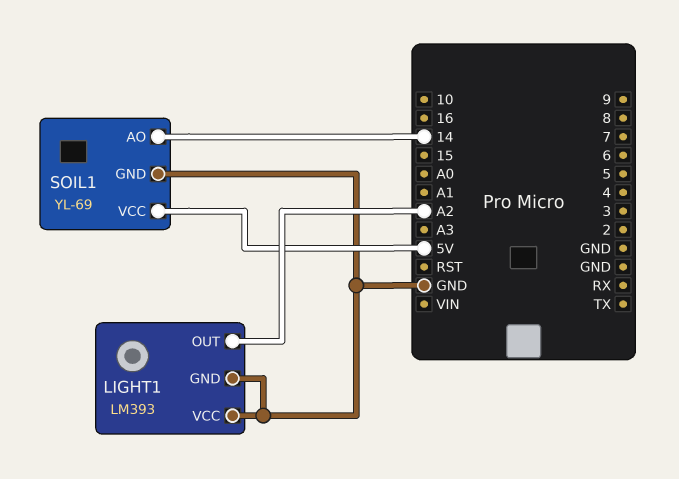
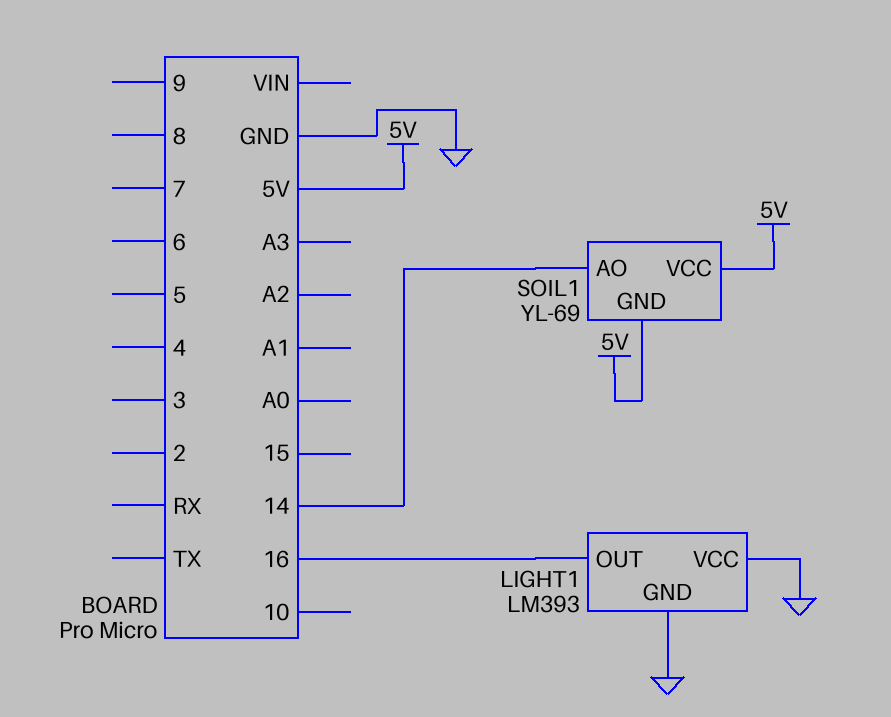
LIGHT1 pin OUT: A2 -> 16
SOIL1 pin GND: GND -> 5V

